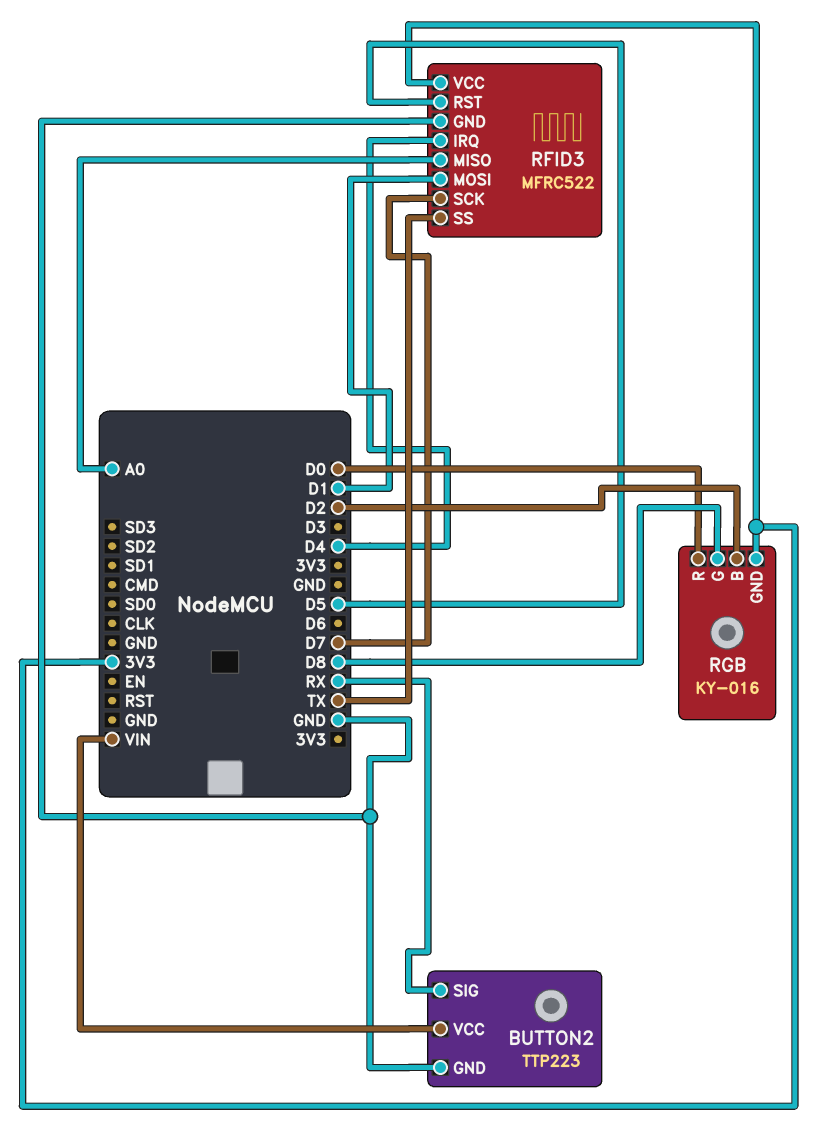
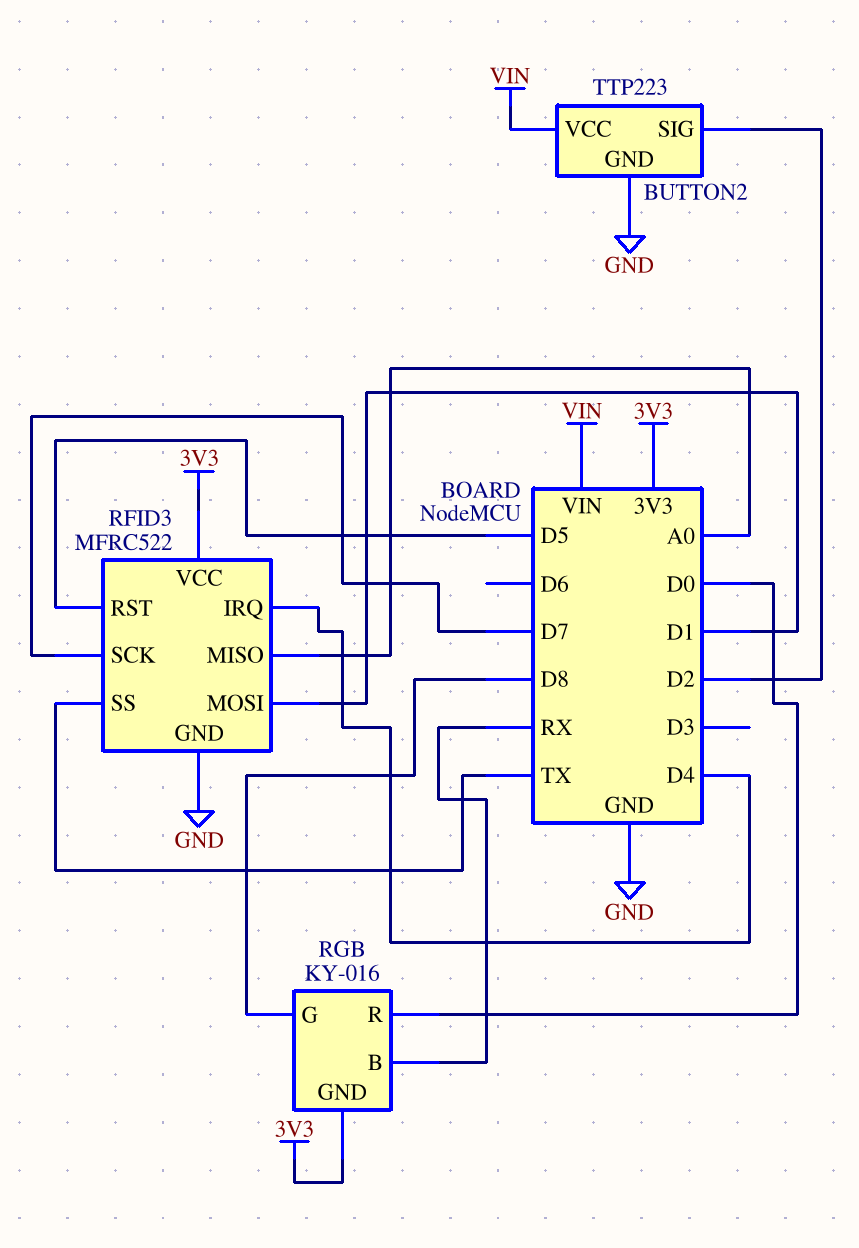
BUTTON2 pin SIG: RX -> D2
RGB pin B: D2 -> RX

